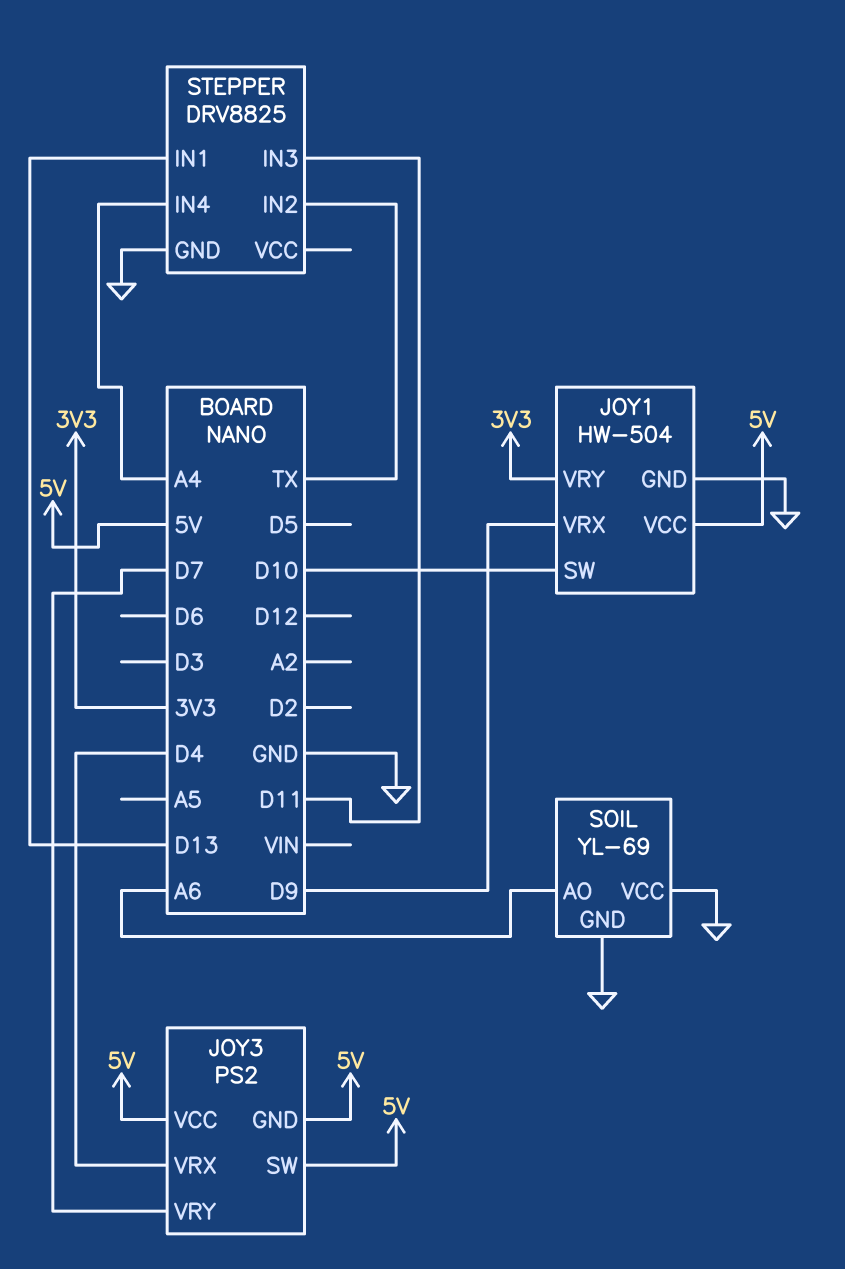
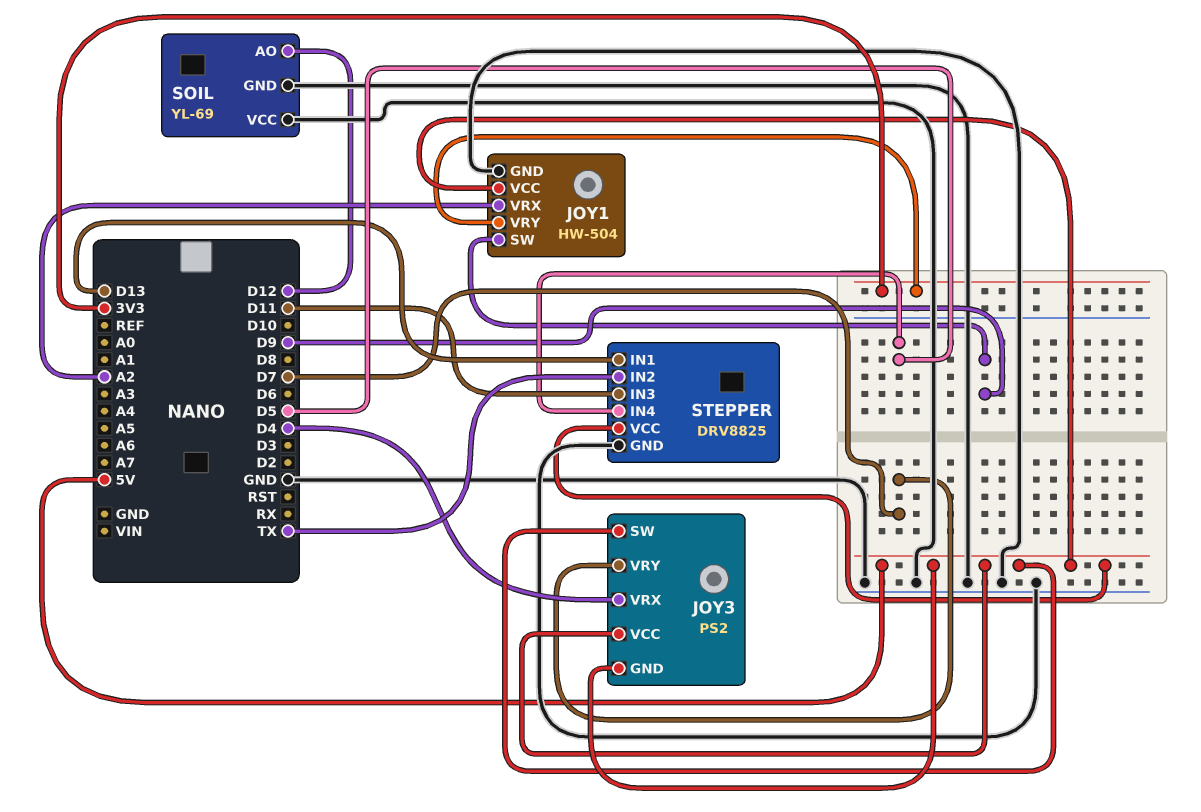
JOY1 pin SW: D10 -> D9
JOY1 pin VRX: D9 -> A2
SOIL pin AO: A6 -> D12
STEPPER pin IN4: A4 -> D5
STEPPER pin VCC: none -> 5V

